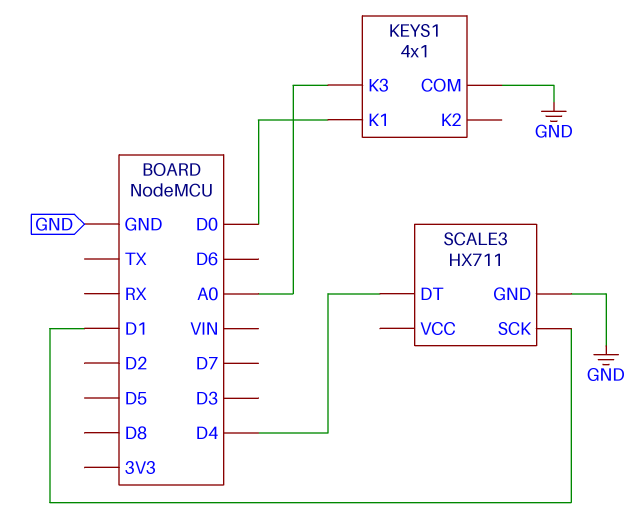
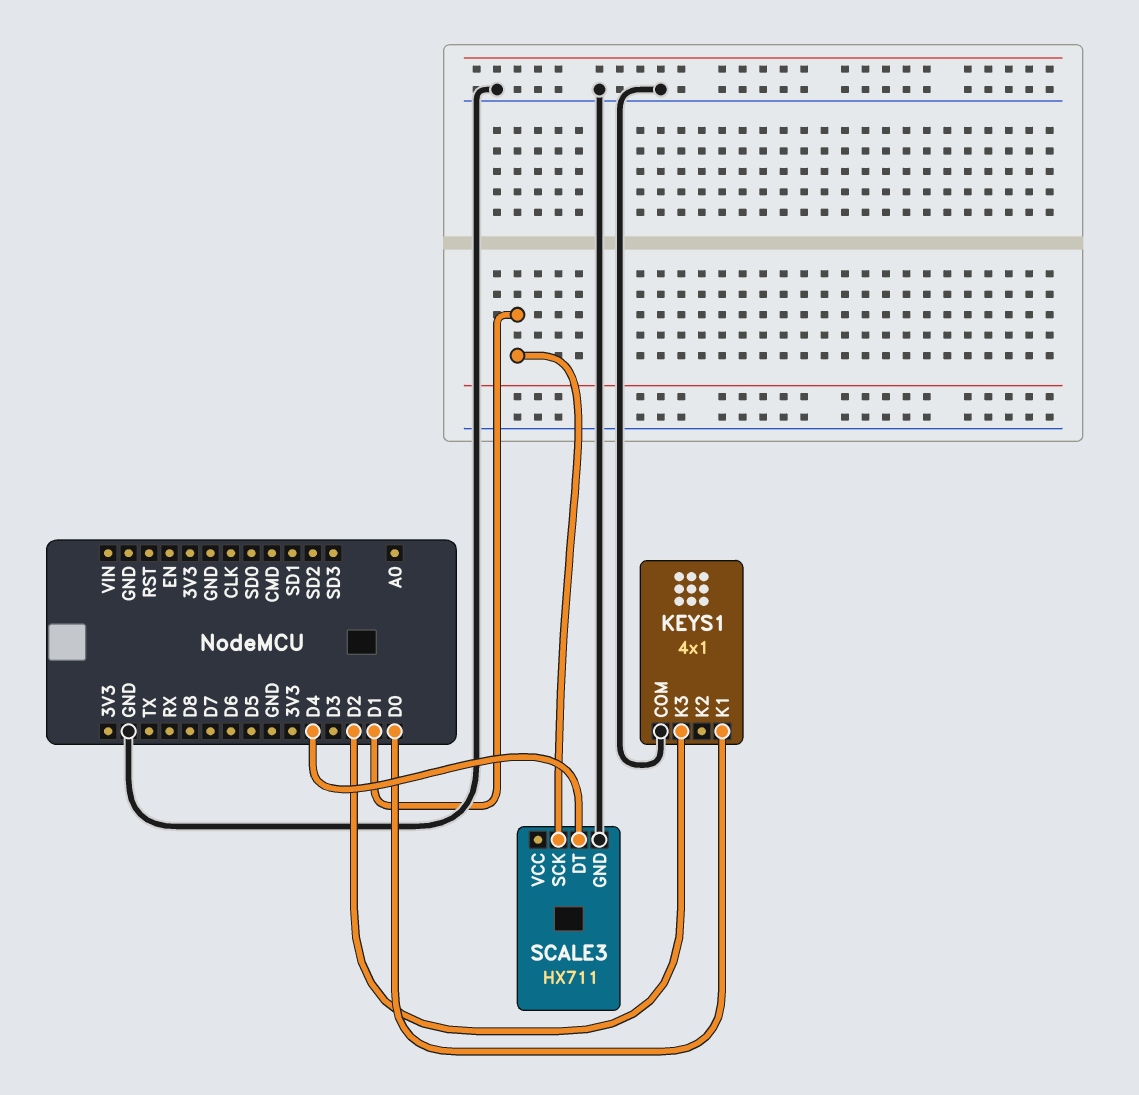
KEYS1 pin K3: A0 -> D2

